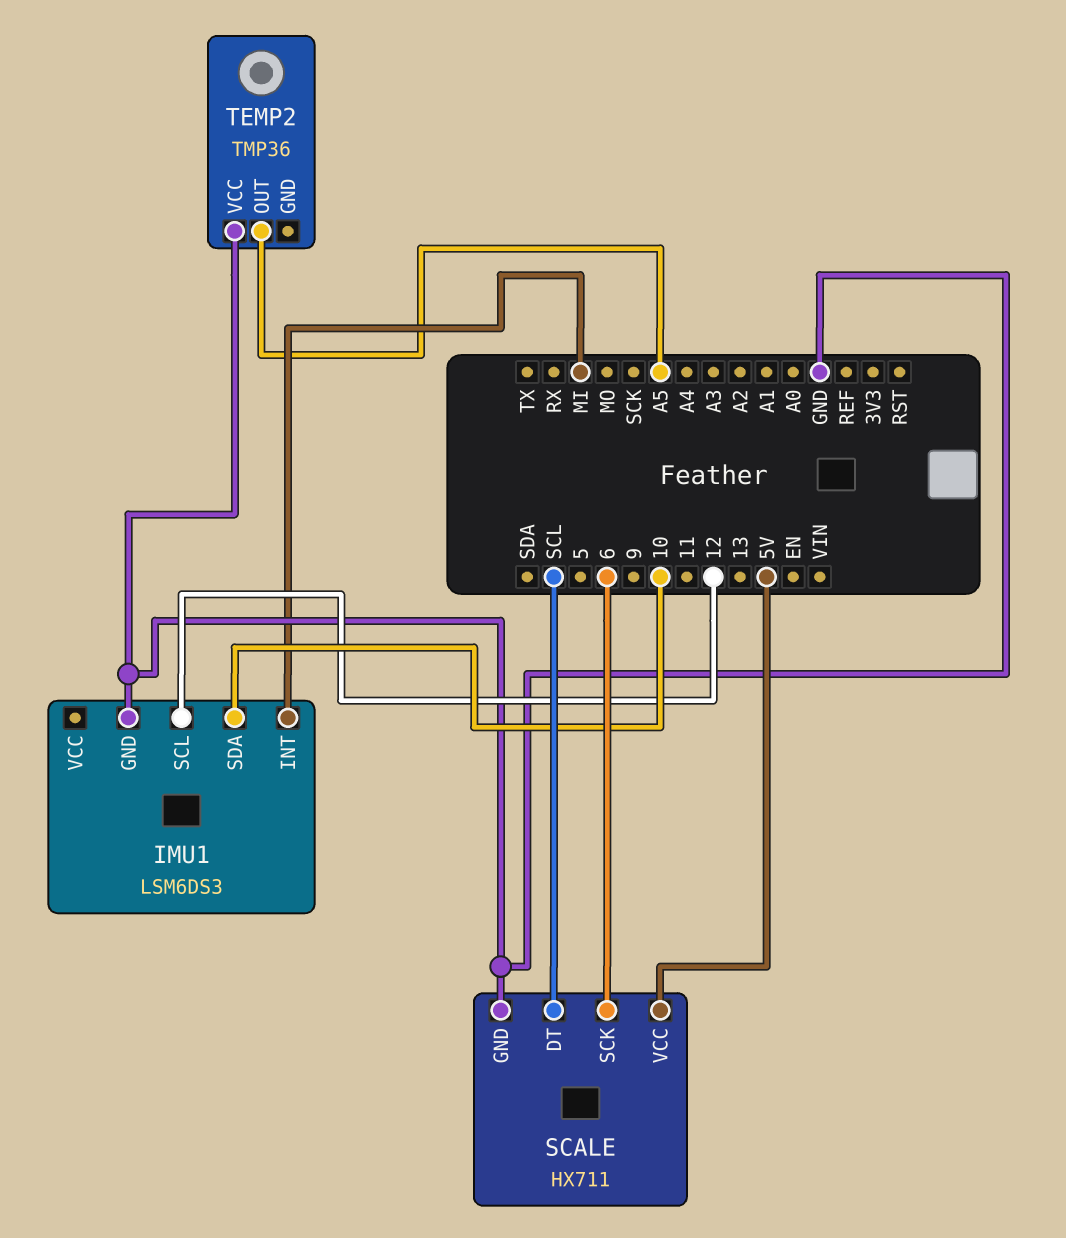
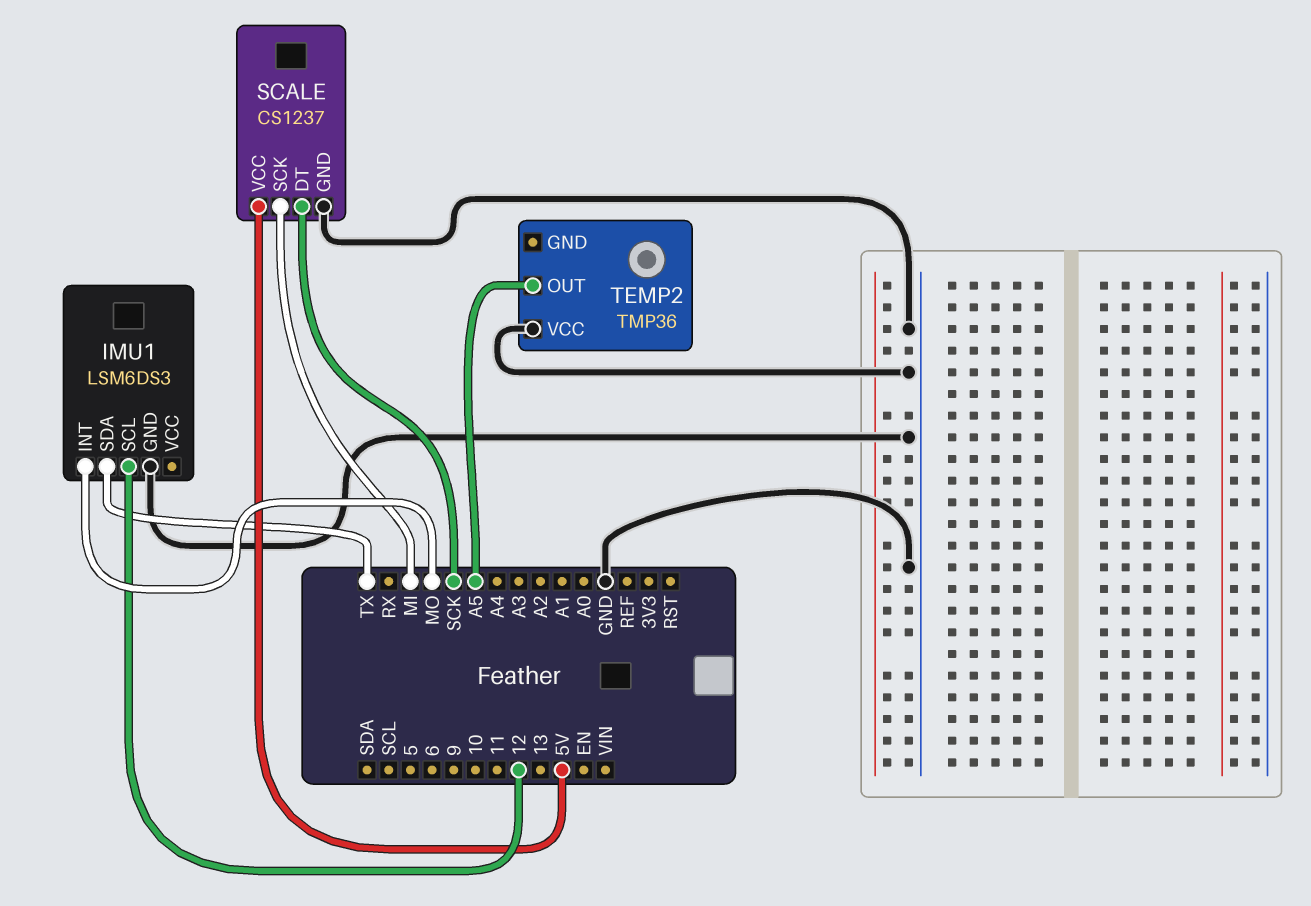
IMU1 pin INT: MI -> MO
IMU1 pin SDA: 10 -> TX
SCALE: HX711 -> CS1237
SCALE pin DT: SCL -> SCK
SCALE pin SCK: 6 -> MI

